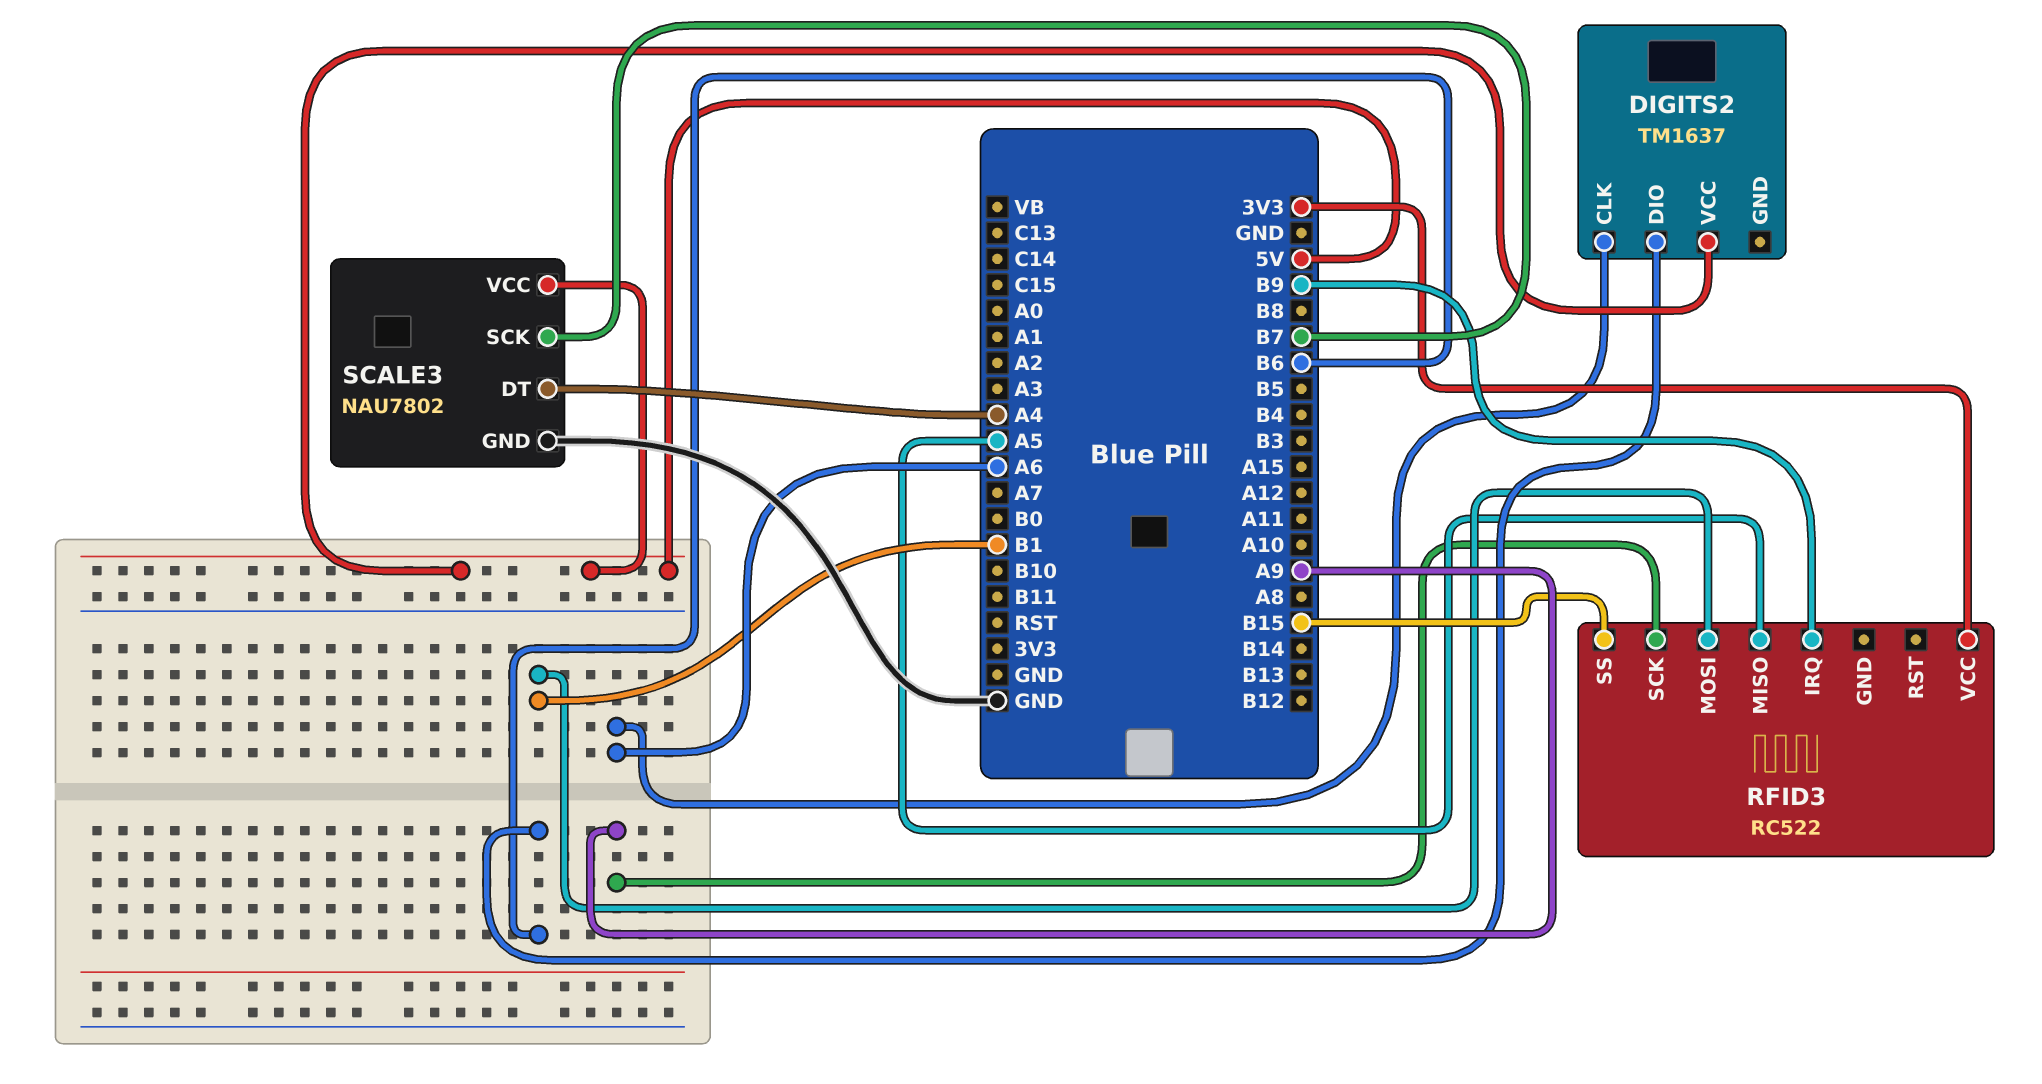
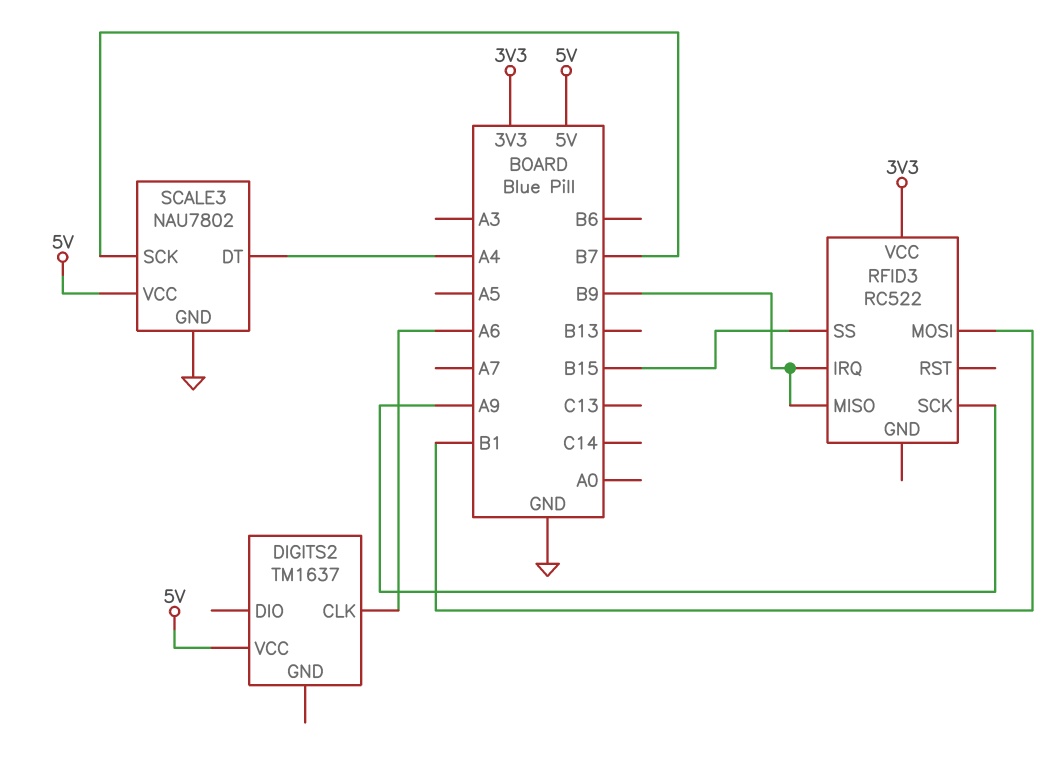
DIGITS2 pin DIO: B6 -> none
RFID3 pin MISO: A5 -> B9

